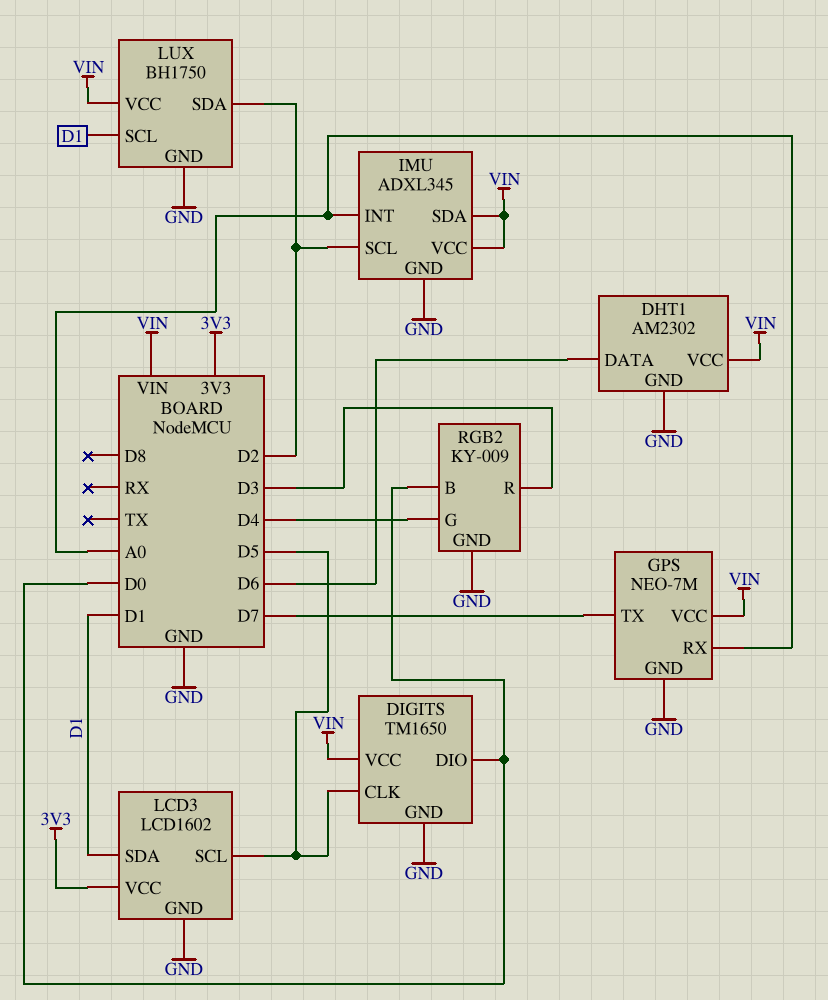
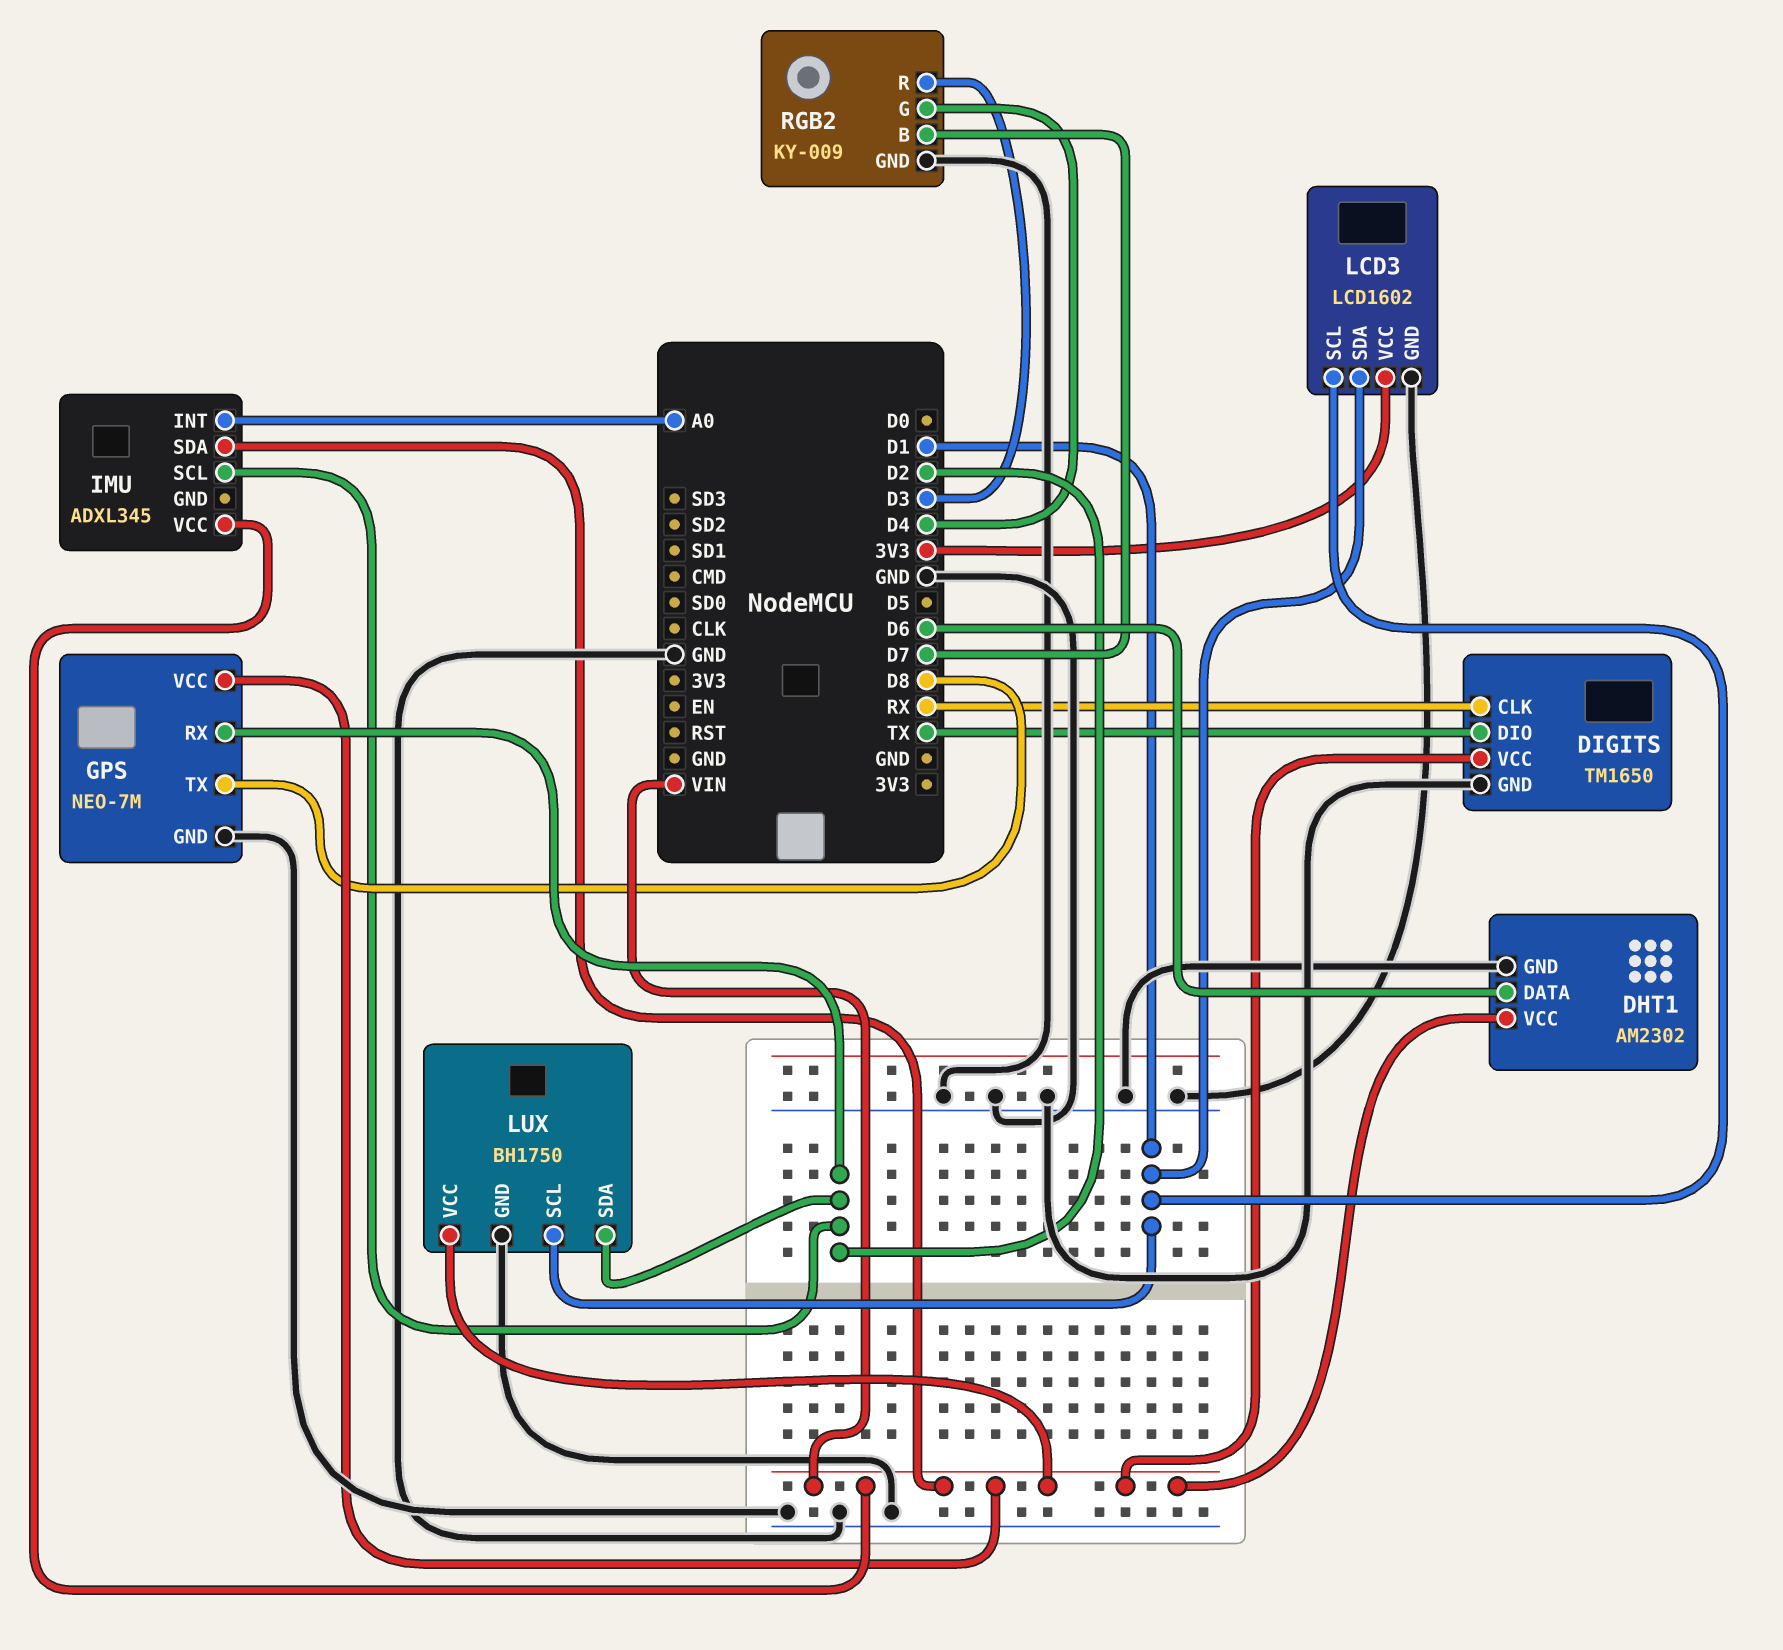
DIGITS pin CLK: D5 -> RX
DIGITS pin DIO: D0 -> TX
GPS pin RX: A0 -> D2
GPS pin TX: D7 -> D8
IMU pin GND: GND -> none
LCD3 pin SCL: D5 -> D1
RGB2 pin B: D0 -> D7

